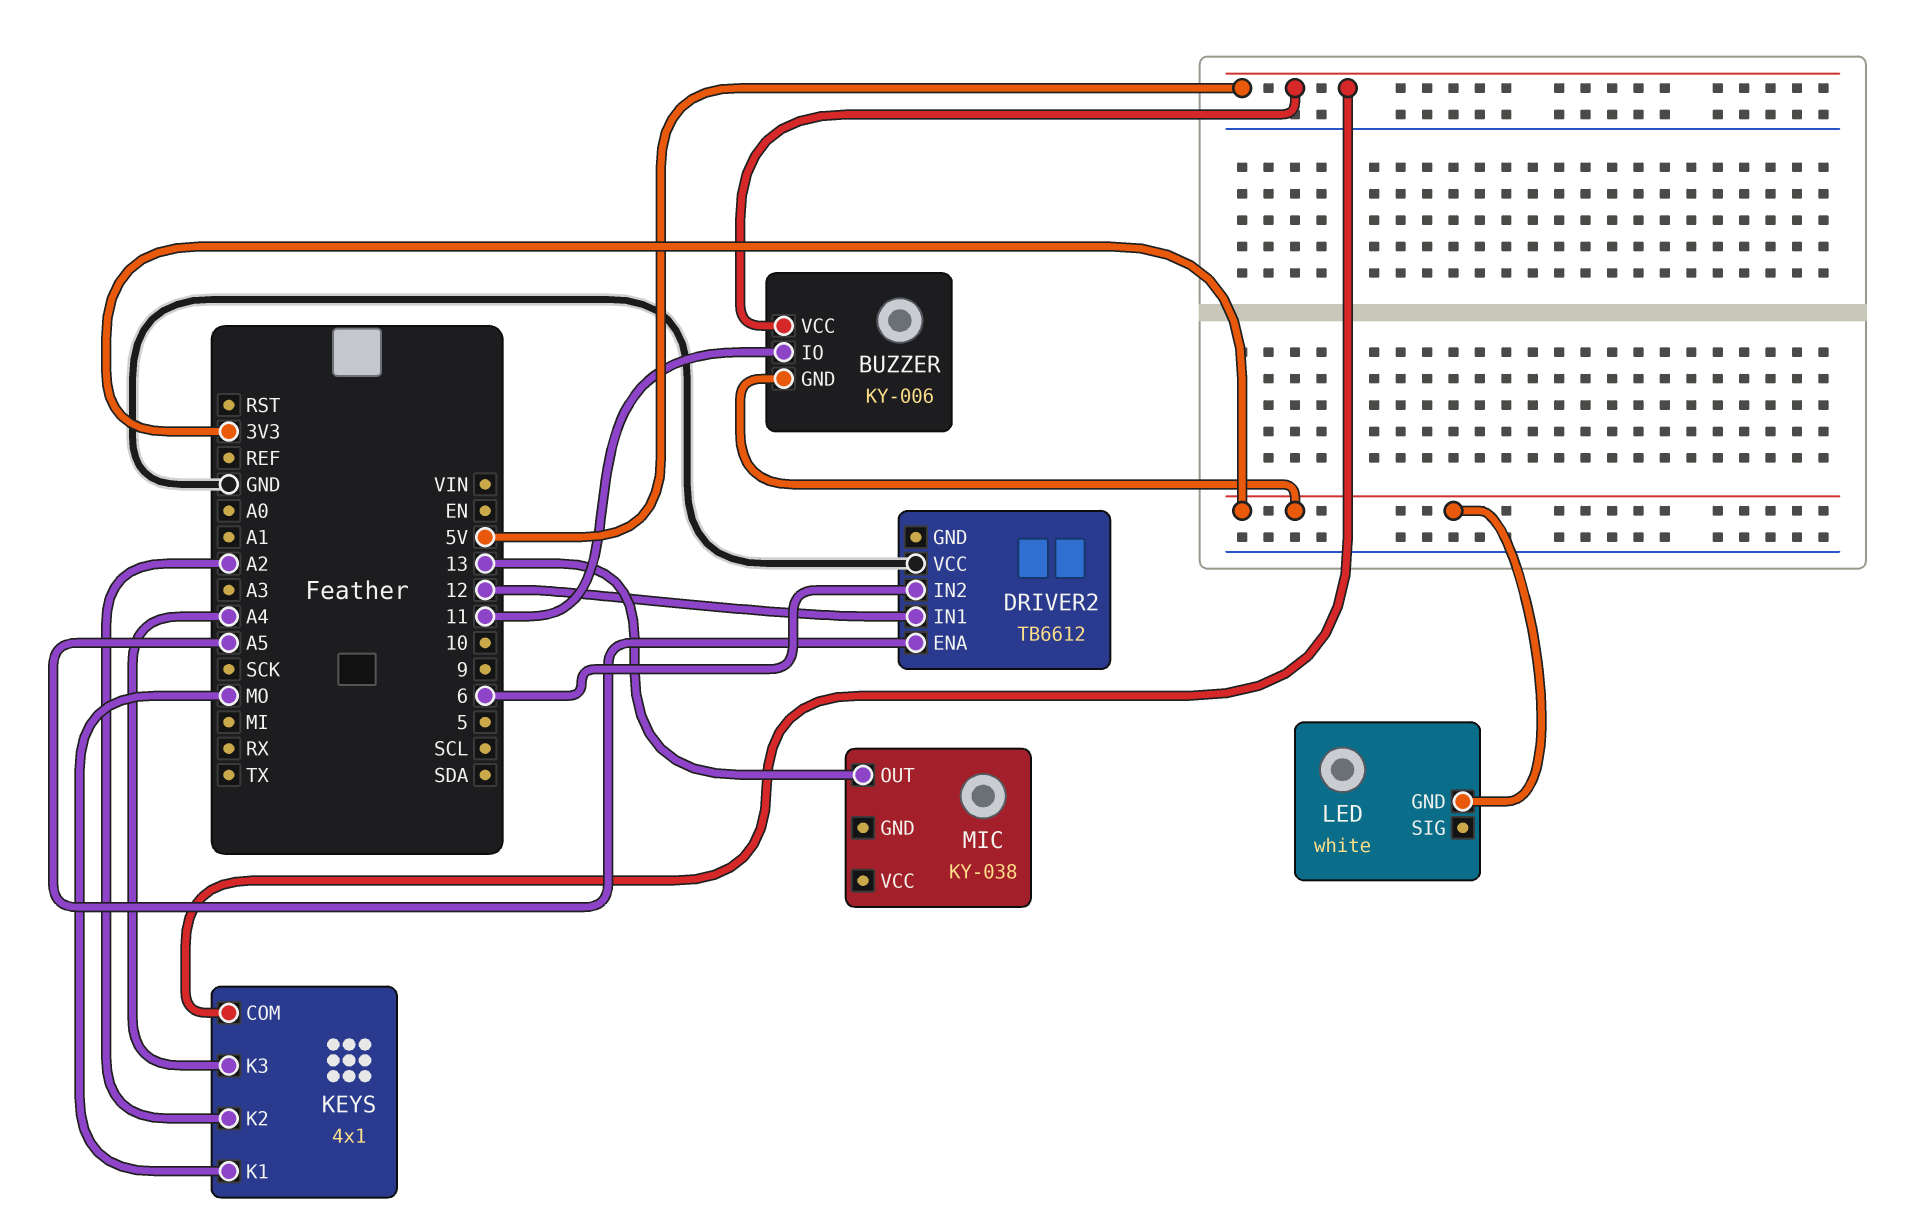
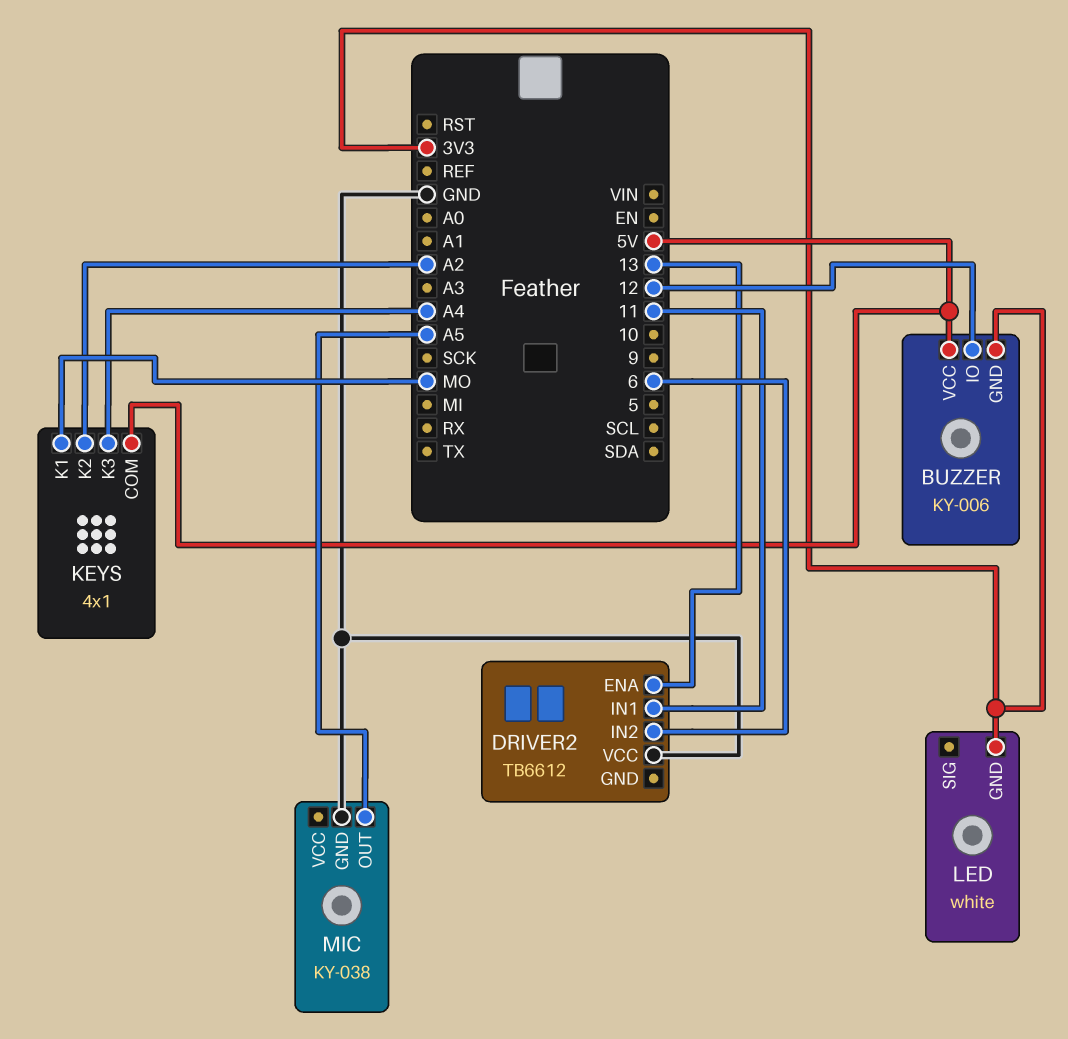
BUZZER pin IO: 11 -> 12
DRIVER2 pin ENA: A5 -> 13
DRIVER2 pin IN1: 12 -> 11
MIC pin GND: none -> GND
MIC pin OUT: 13 -> A5

